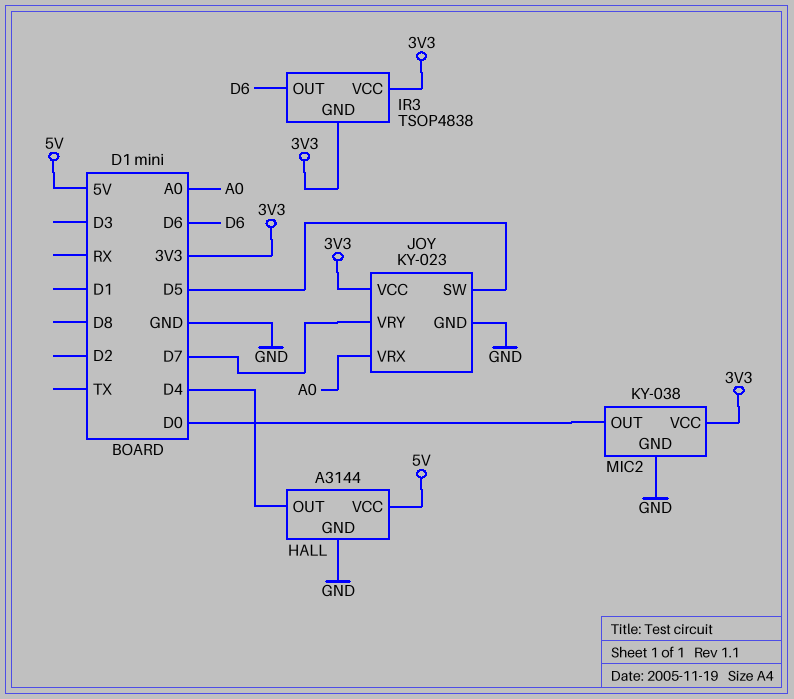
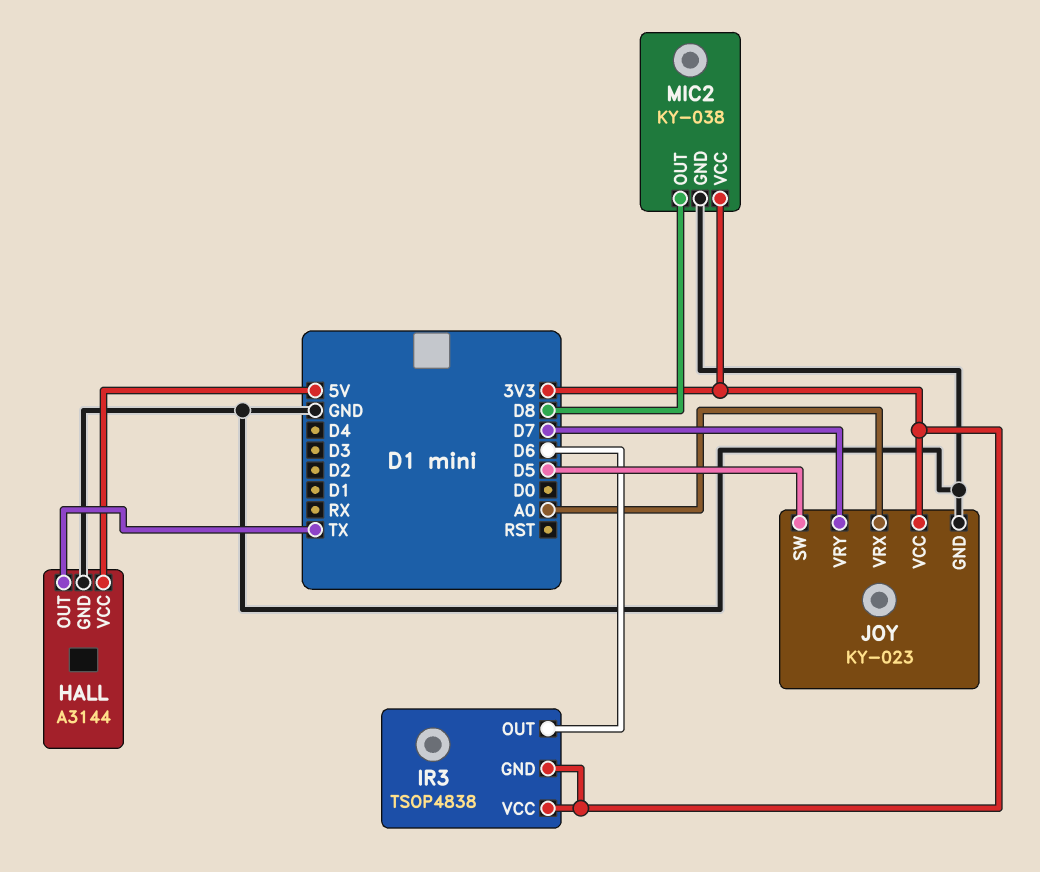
HALL pin OUT: D4 -> TX
MIC2 pin OUT: D0 -> D8

